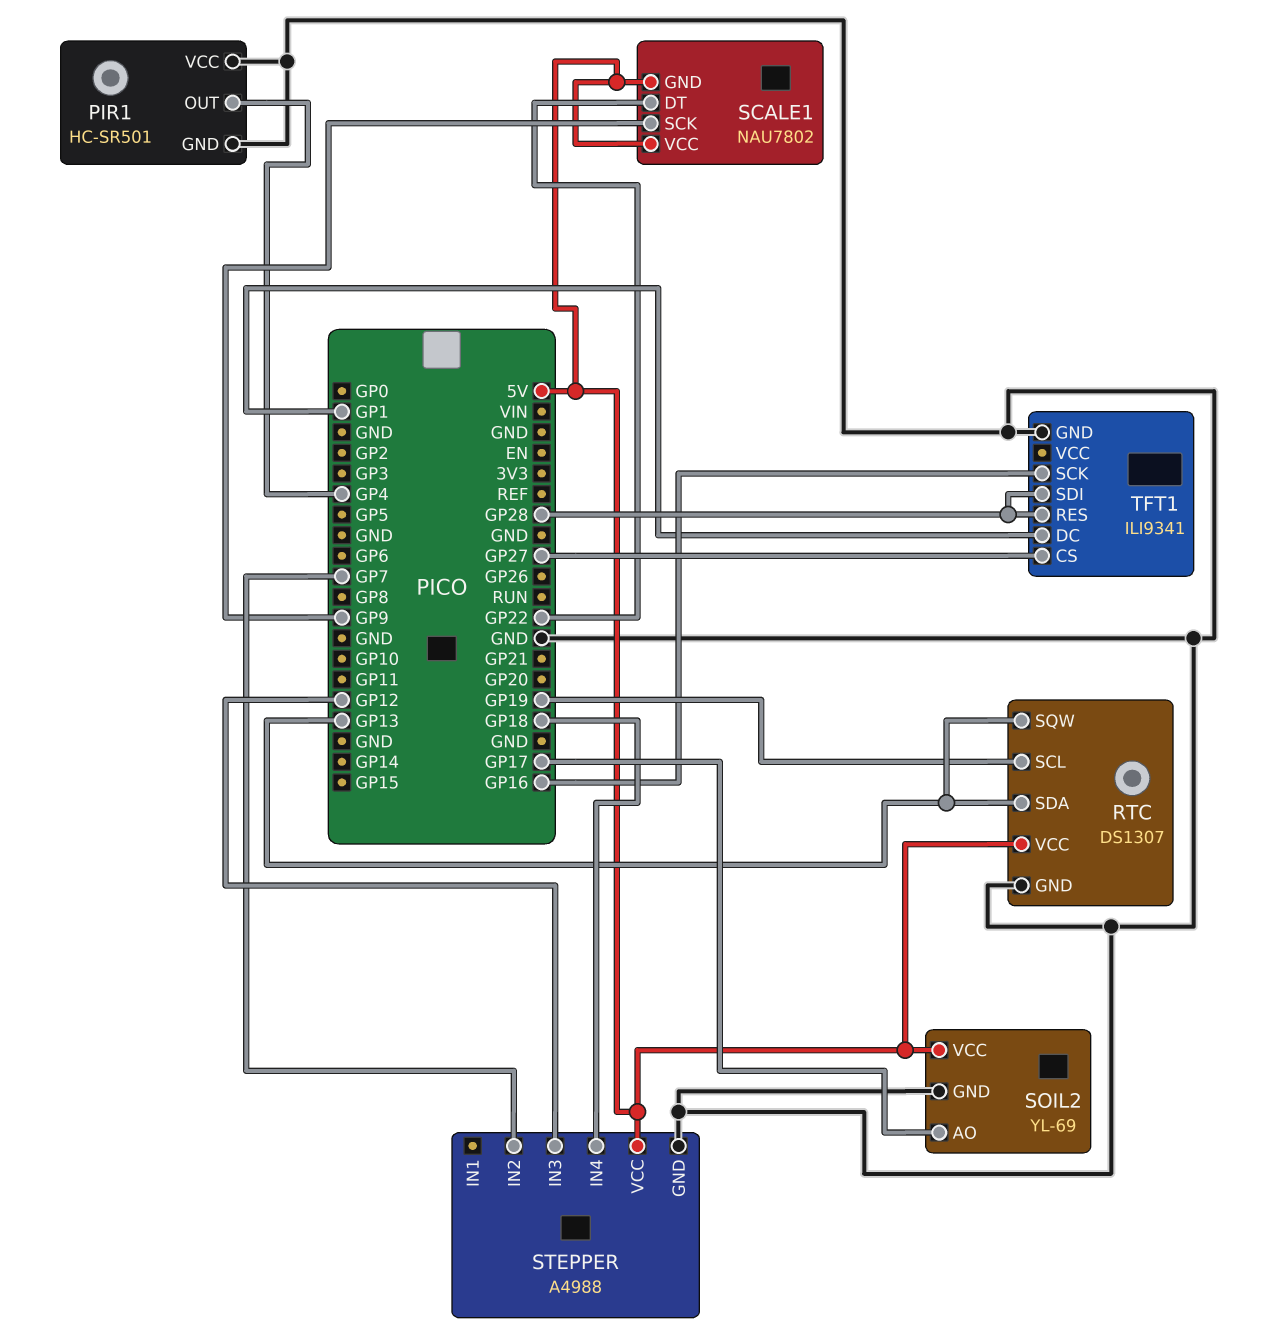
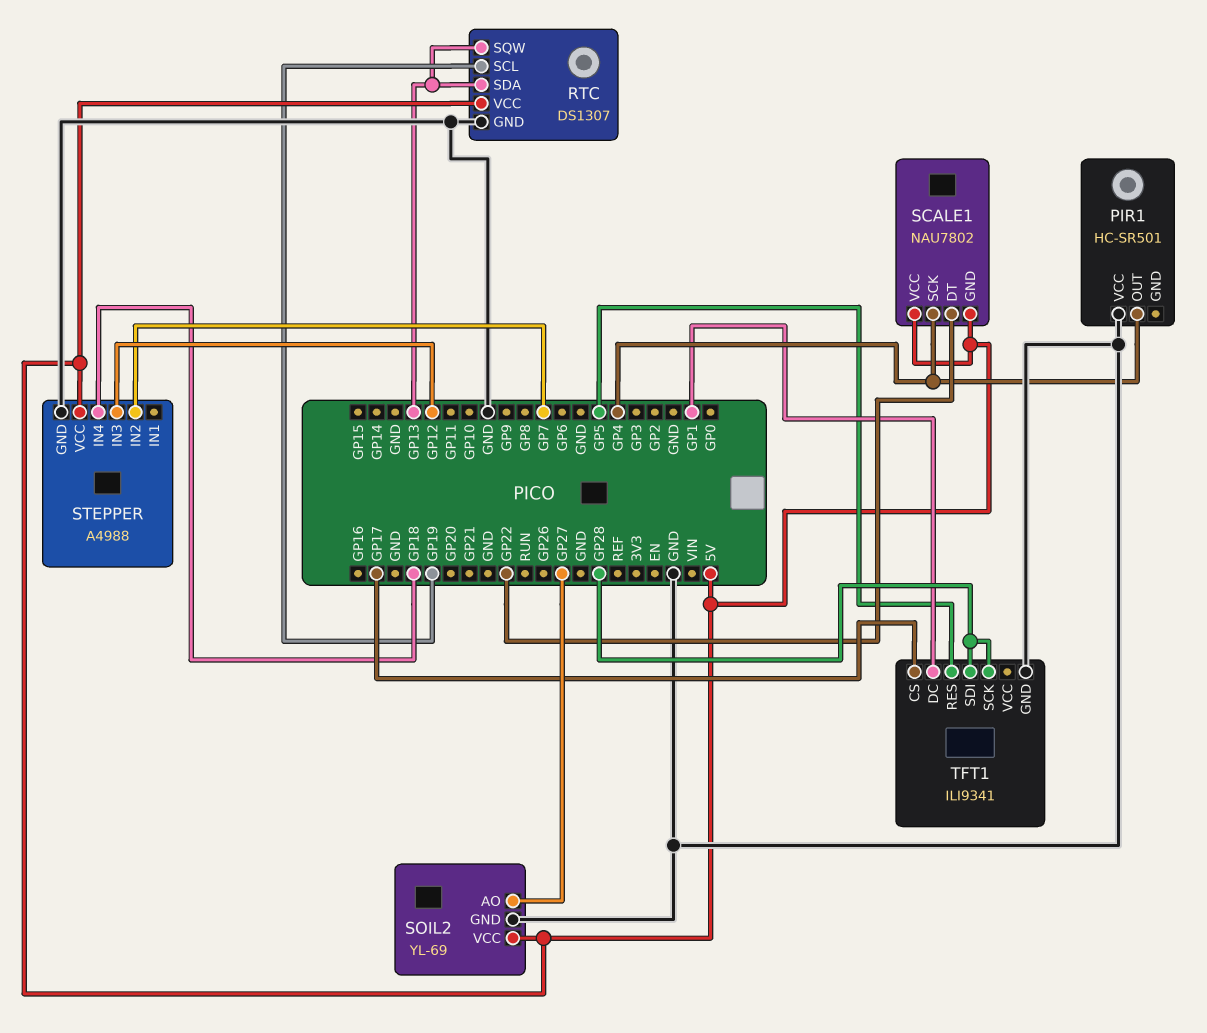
PIR1 pin GND: GND -> none
SCALE1 pin SCK: GP9 -> GP4
SOIL2 pin AO: GP17 -> GP27
TFT1 pin CS: GP27 -> GP17
TFT1 pin RES: GP28 -> GP5
TFT1 pin SCK: GP16 -> GP28

